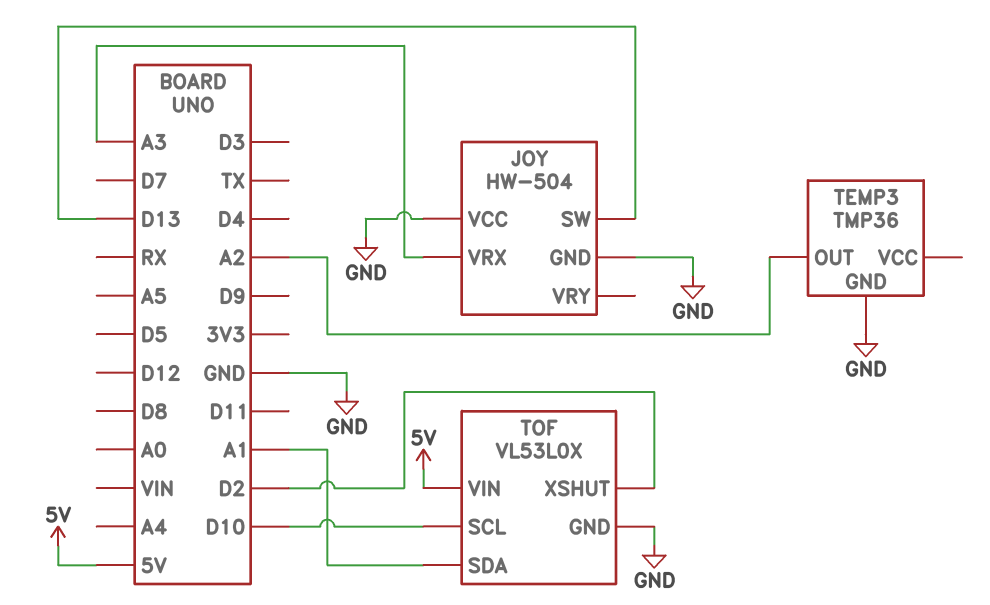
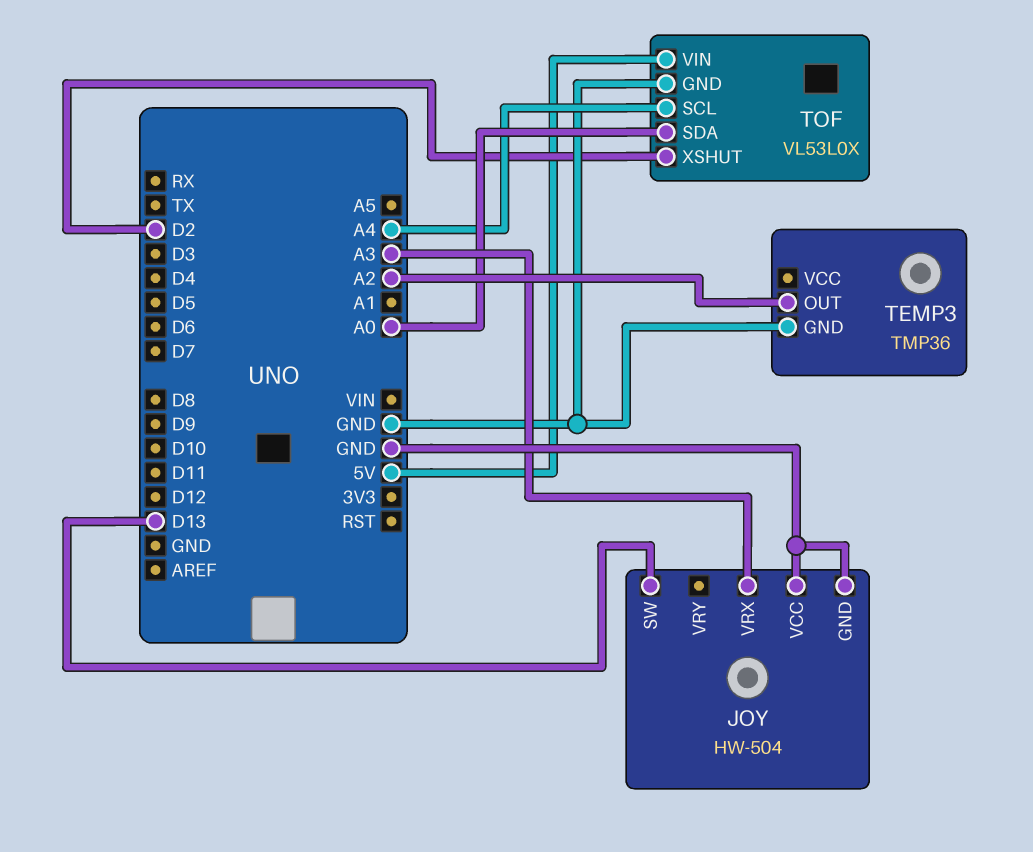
TOF pin SCL: D10 -> A4
TOF pin SDA: A1 -> A0

